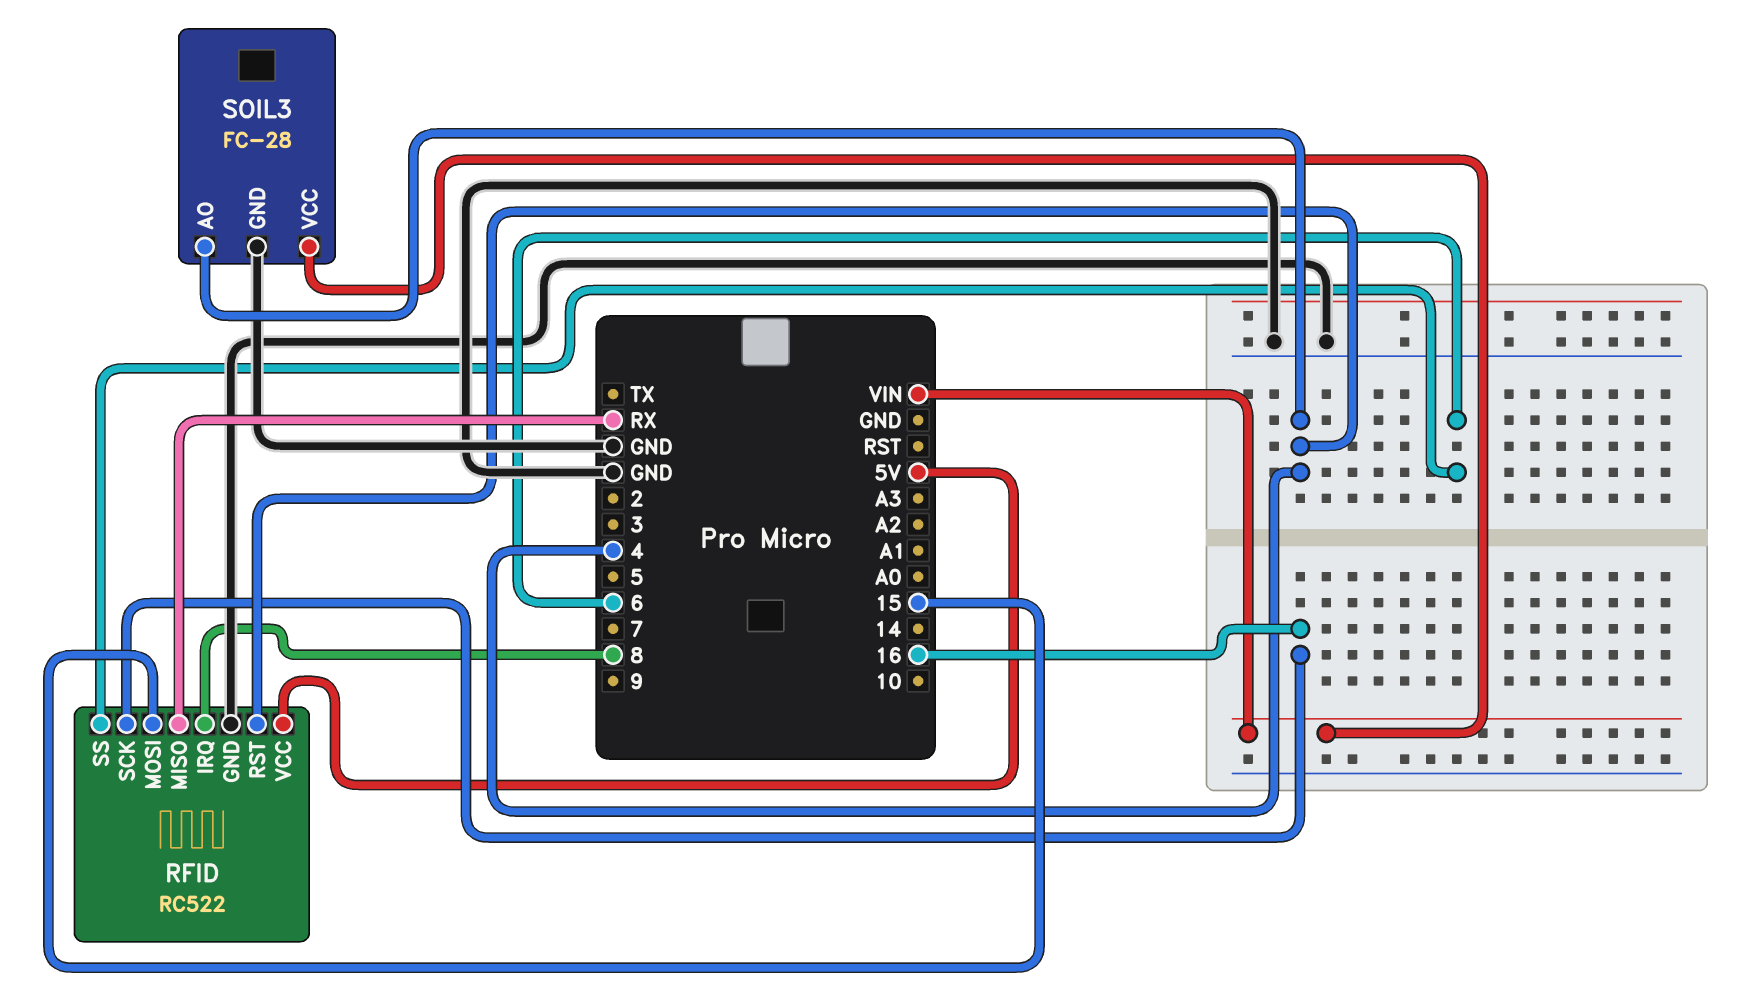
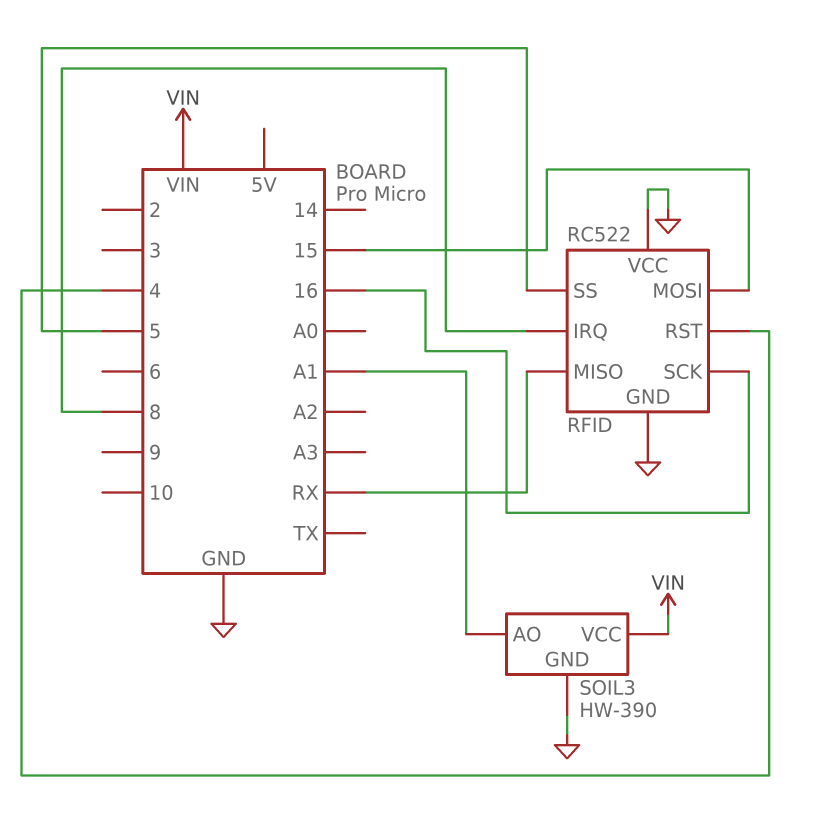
RFID pin SS: 6 -> 5
RFID pin VCC: 5V -> GND
SOIL3: FC-28 -> HW-390
SOIL3 pin AO: 4 -> A1

